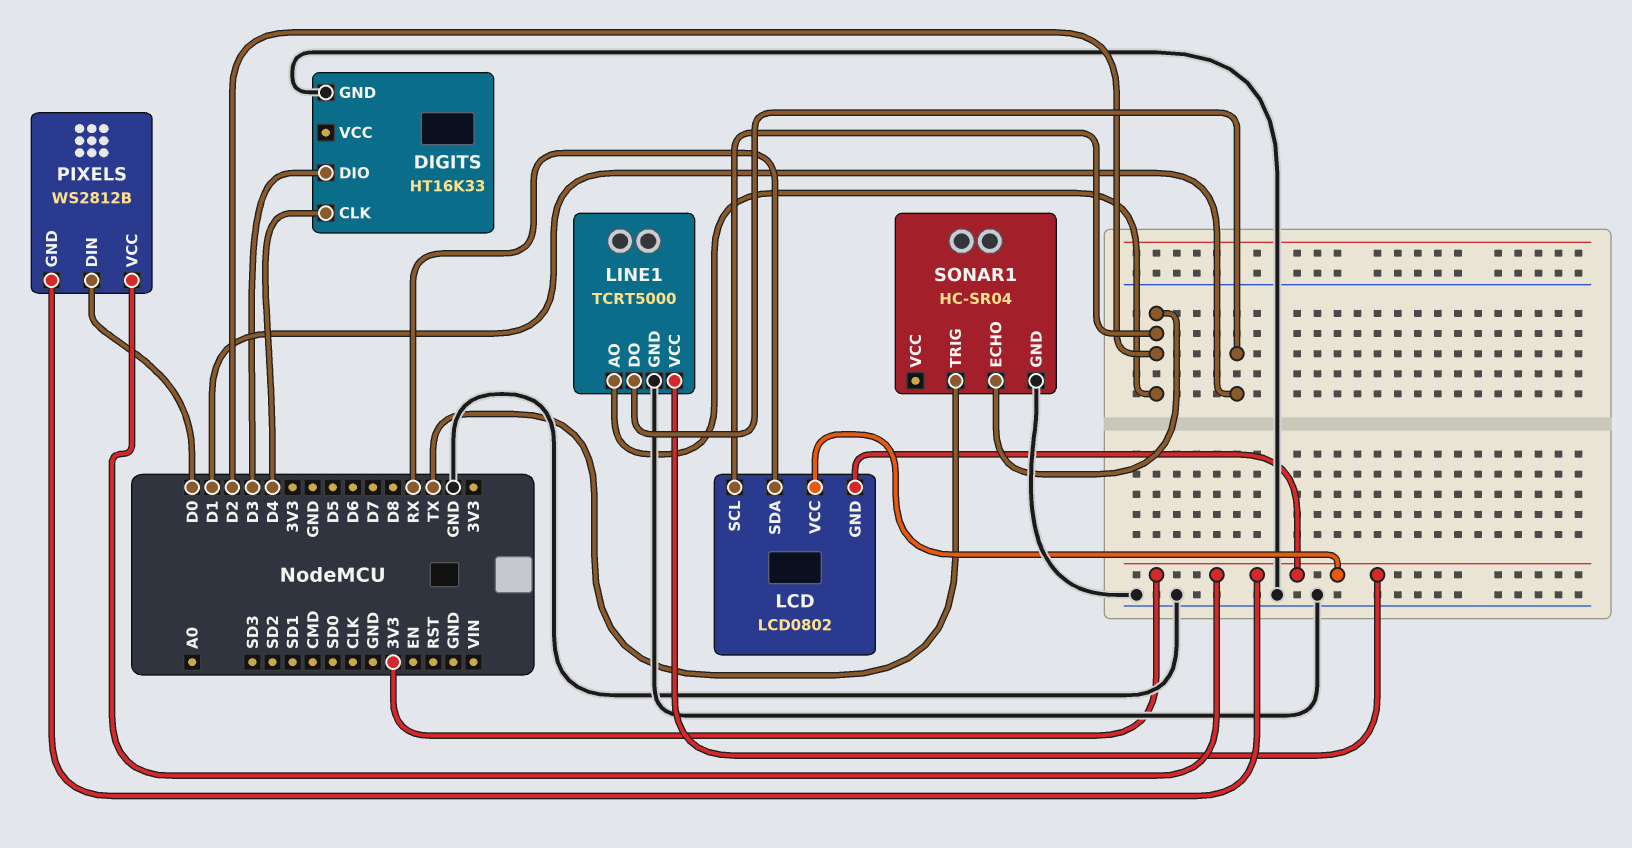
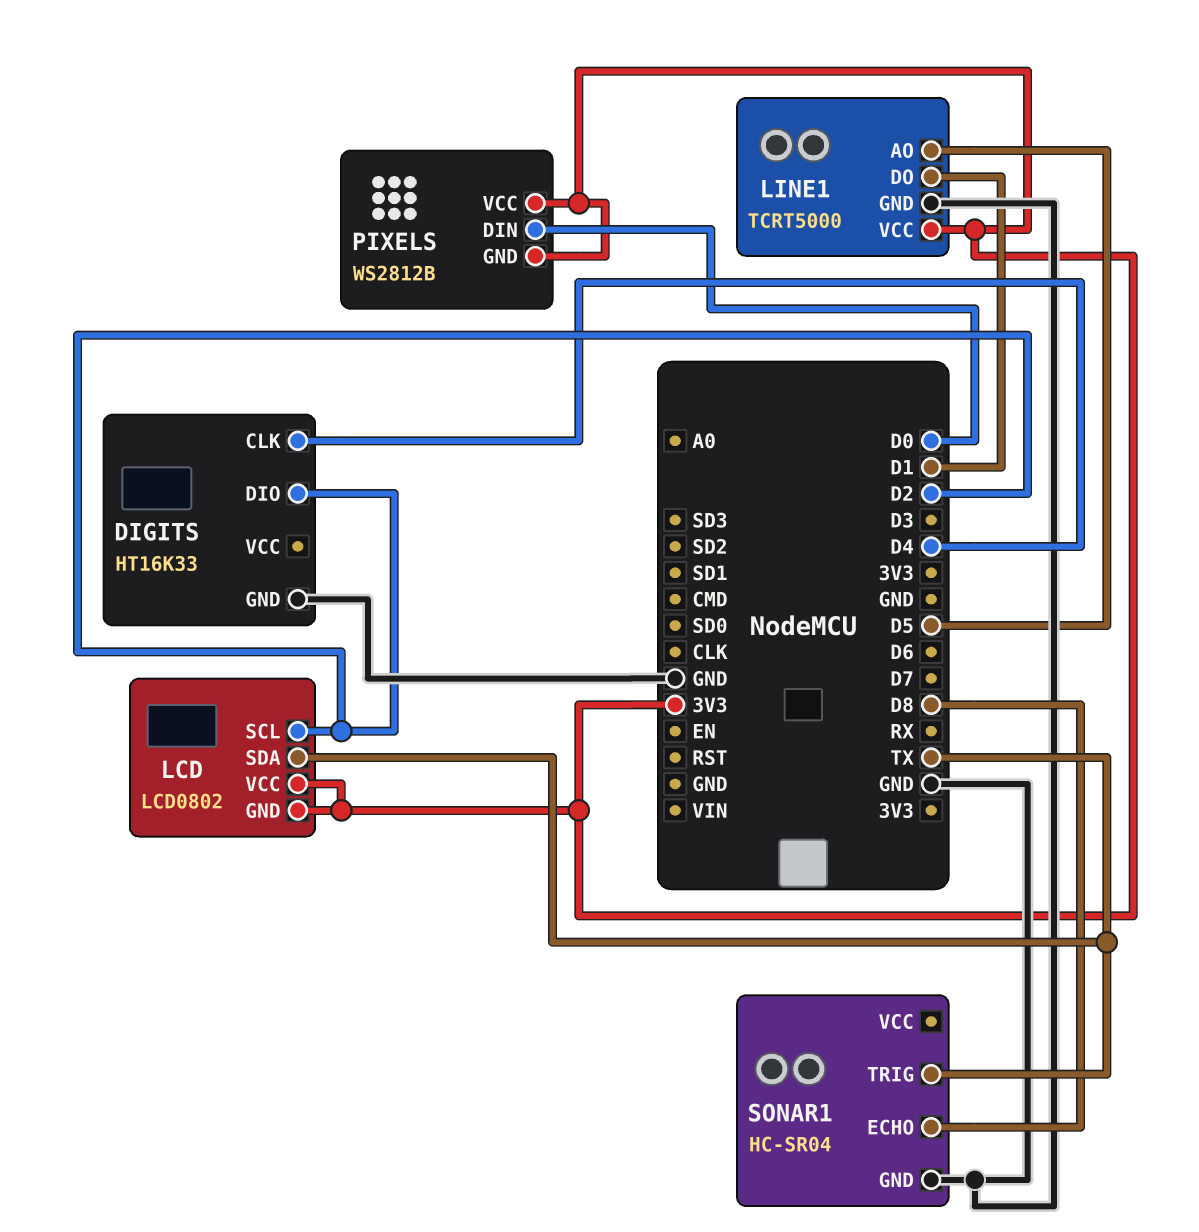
DIGITS pin DIO: D3 -> D2
LCD pin SDA: RX -> TX
LINE1 pin AO: D2 -> D5
SONAR1 pin ECHO: D2 -> D8

